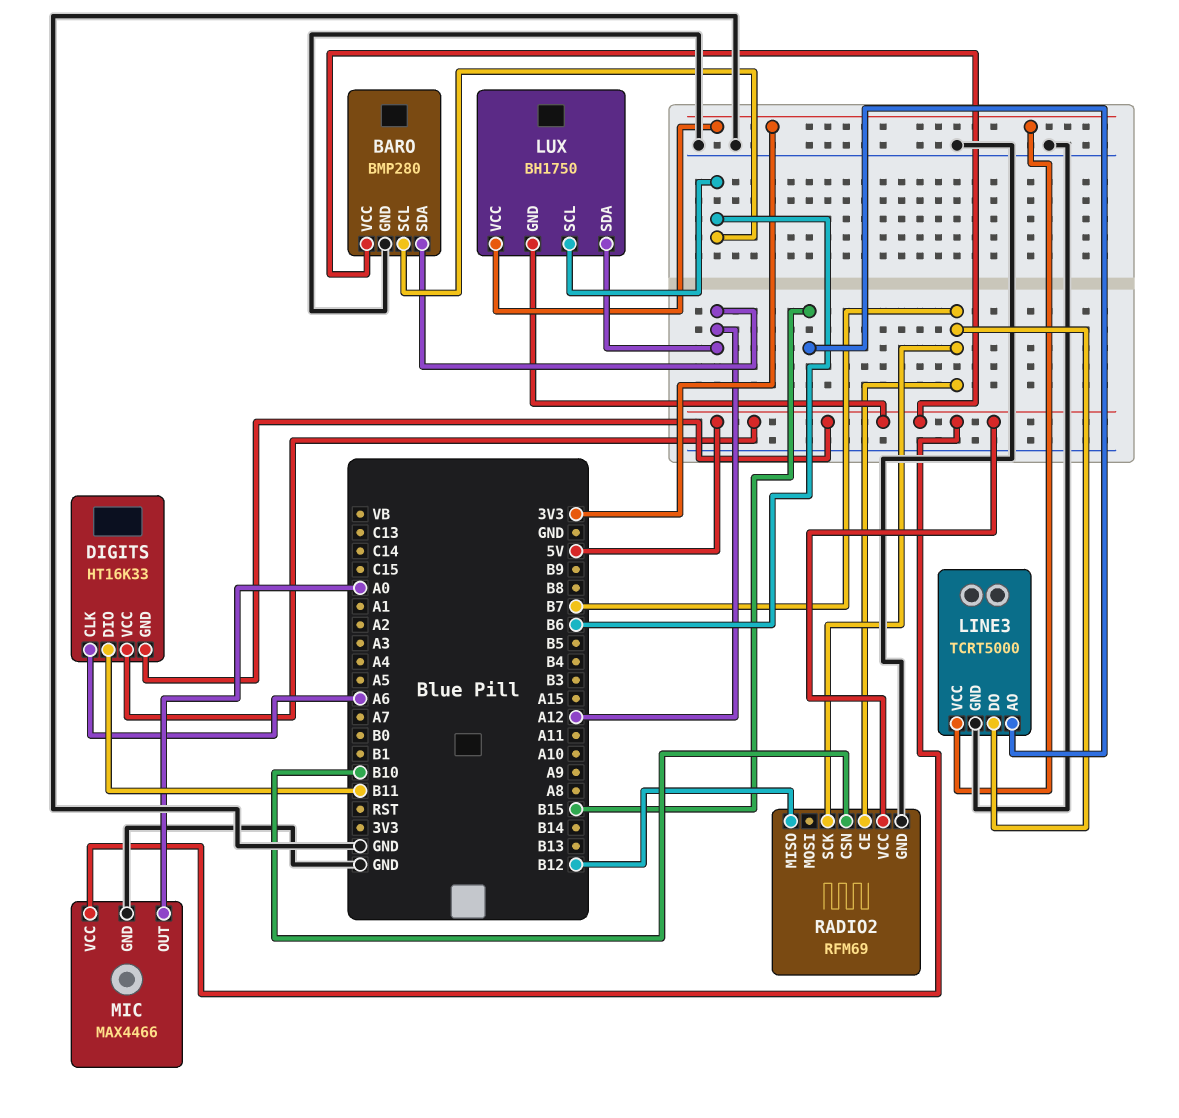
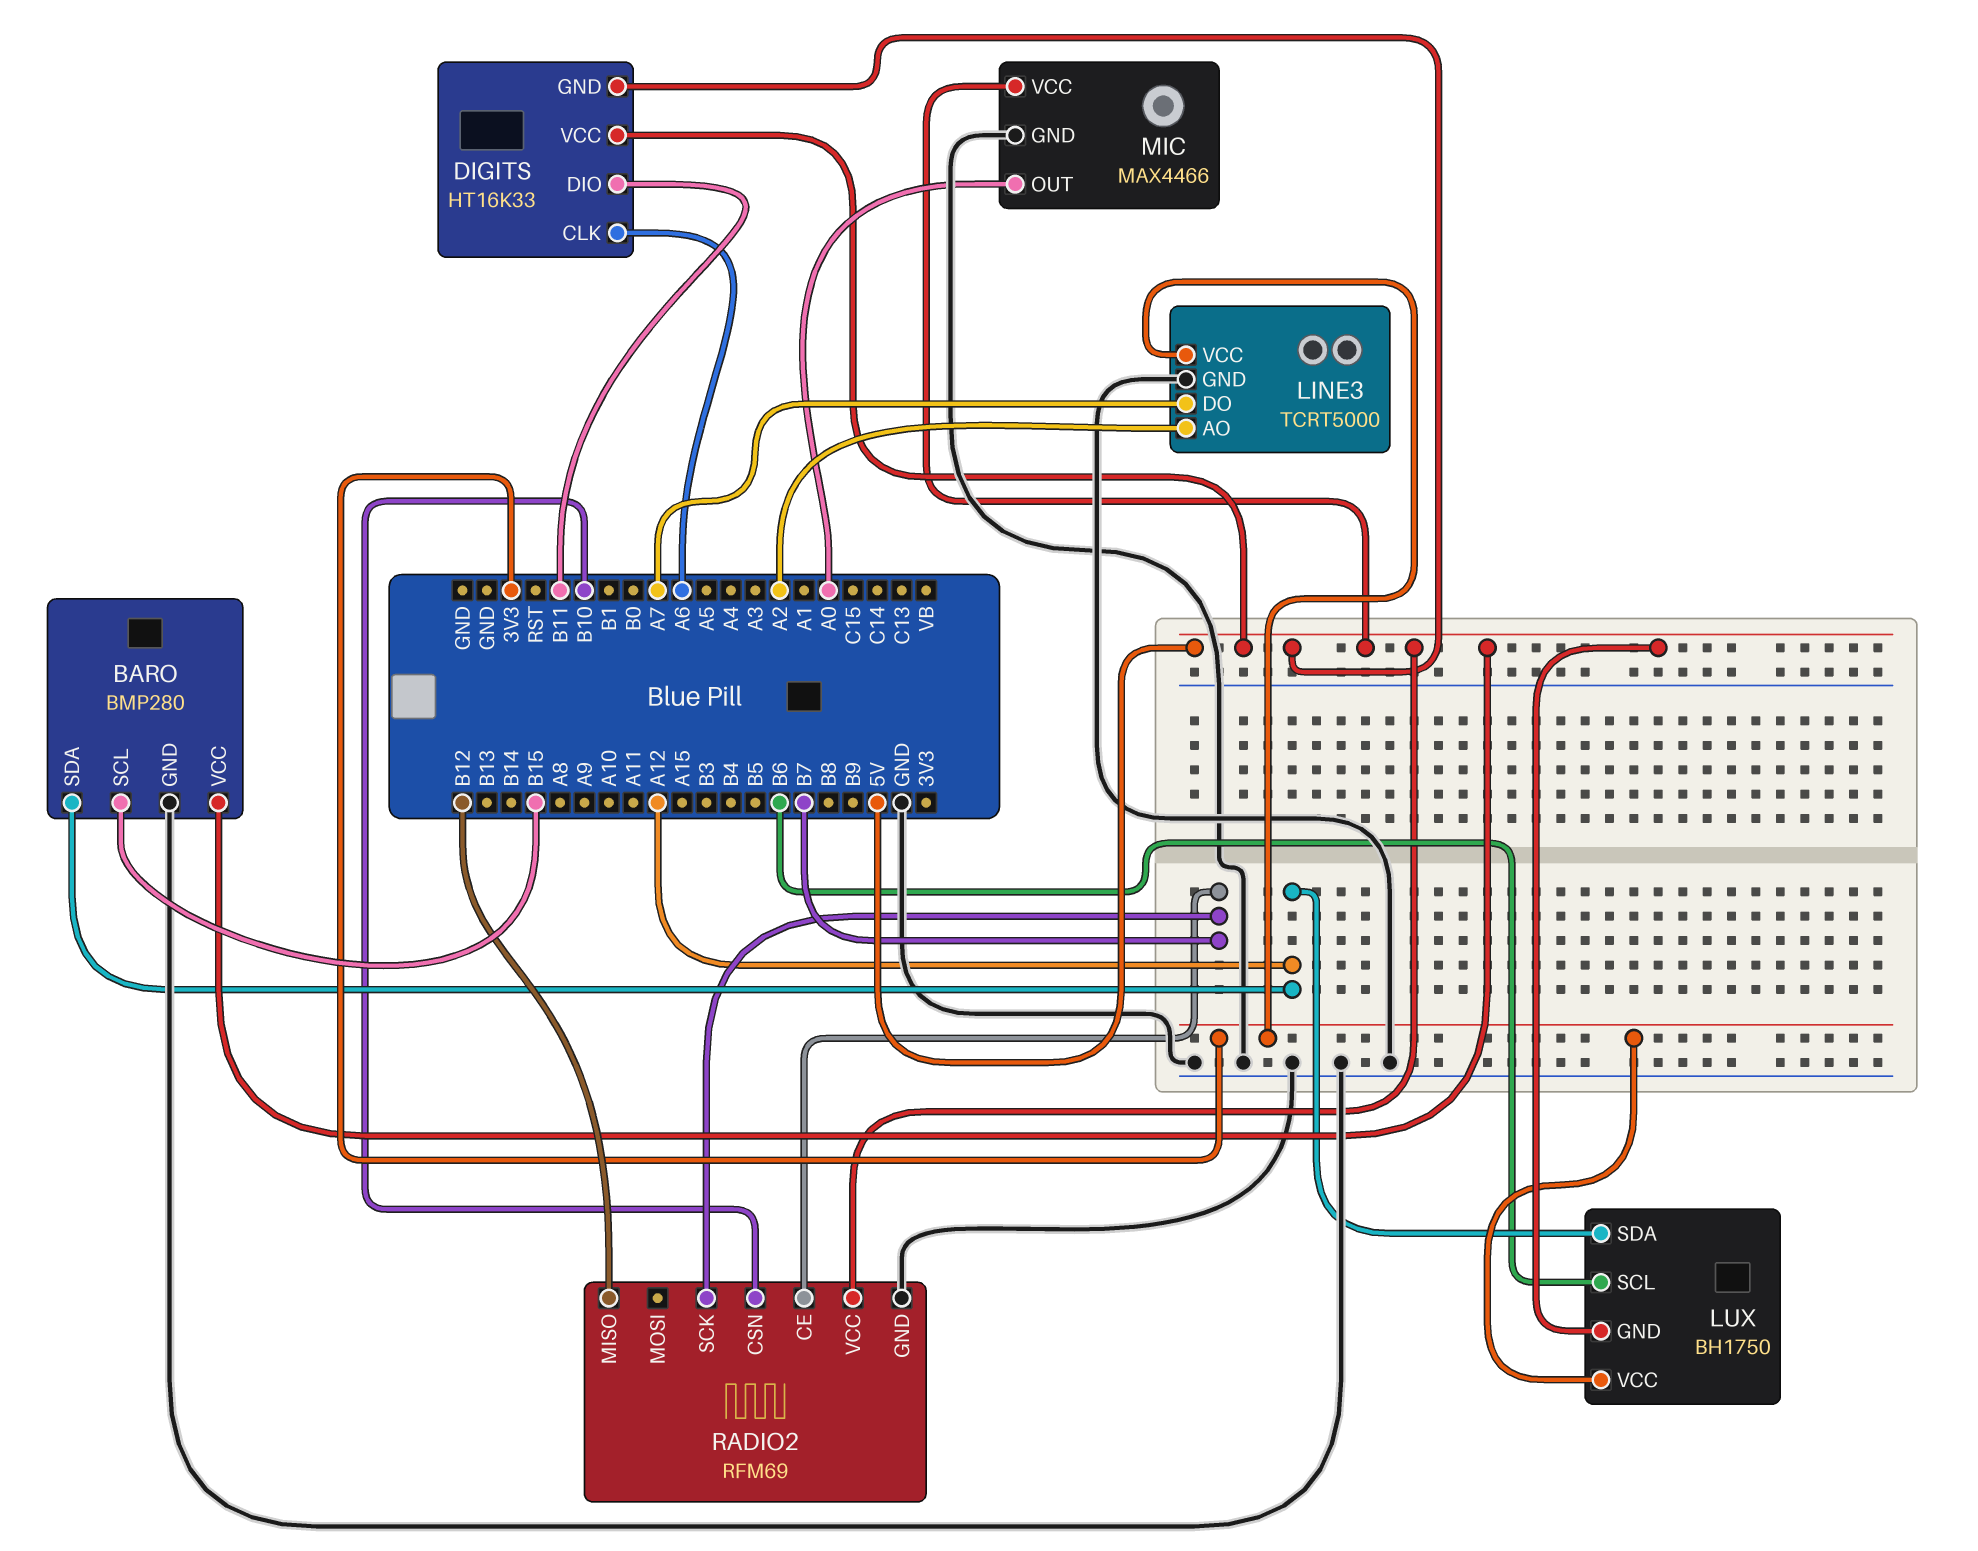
BARO pin SCL: B6 -> B15
LINE3 pin AO: B15 -> A2
LINE3 pin DO: B7 -> A7

